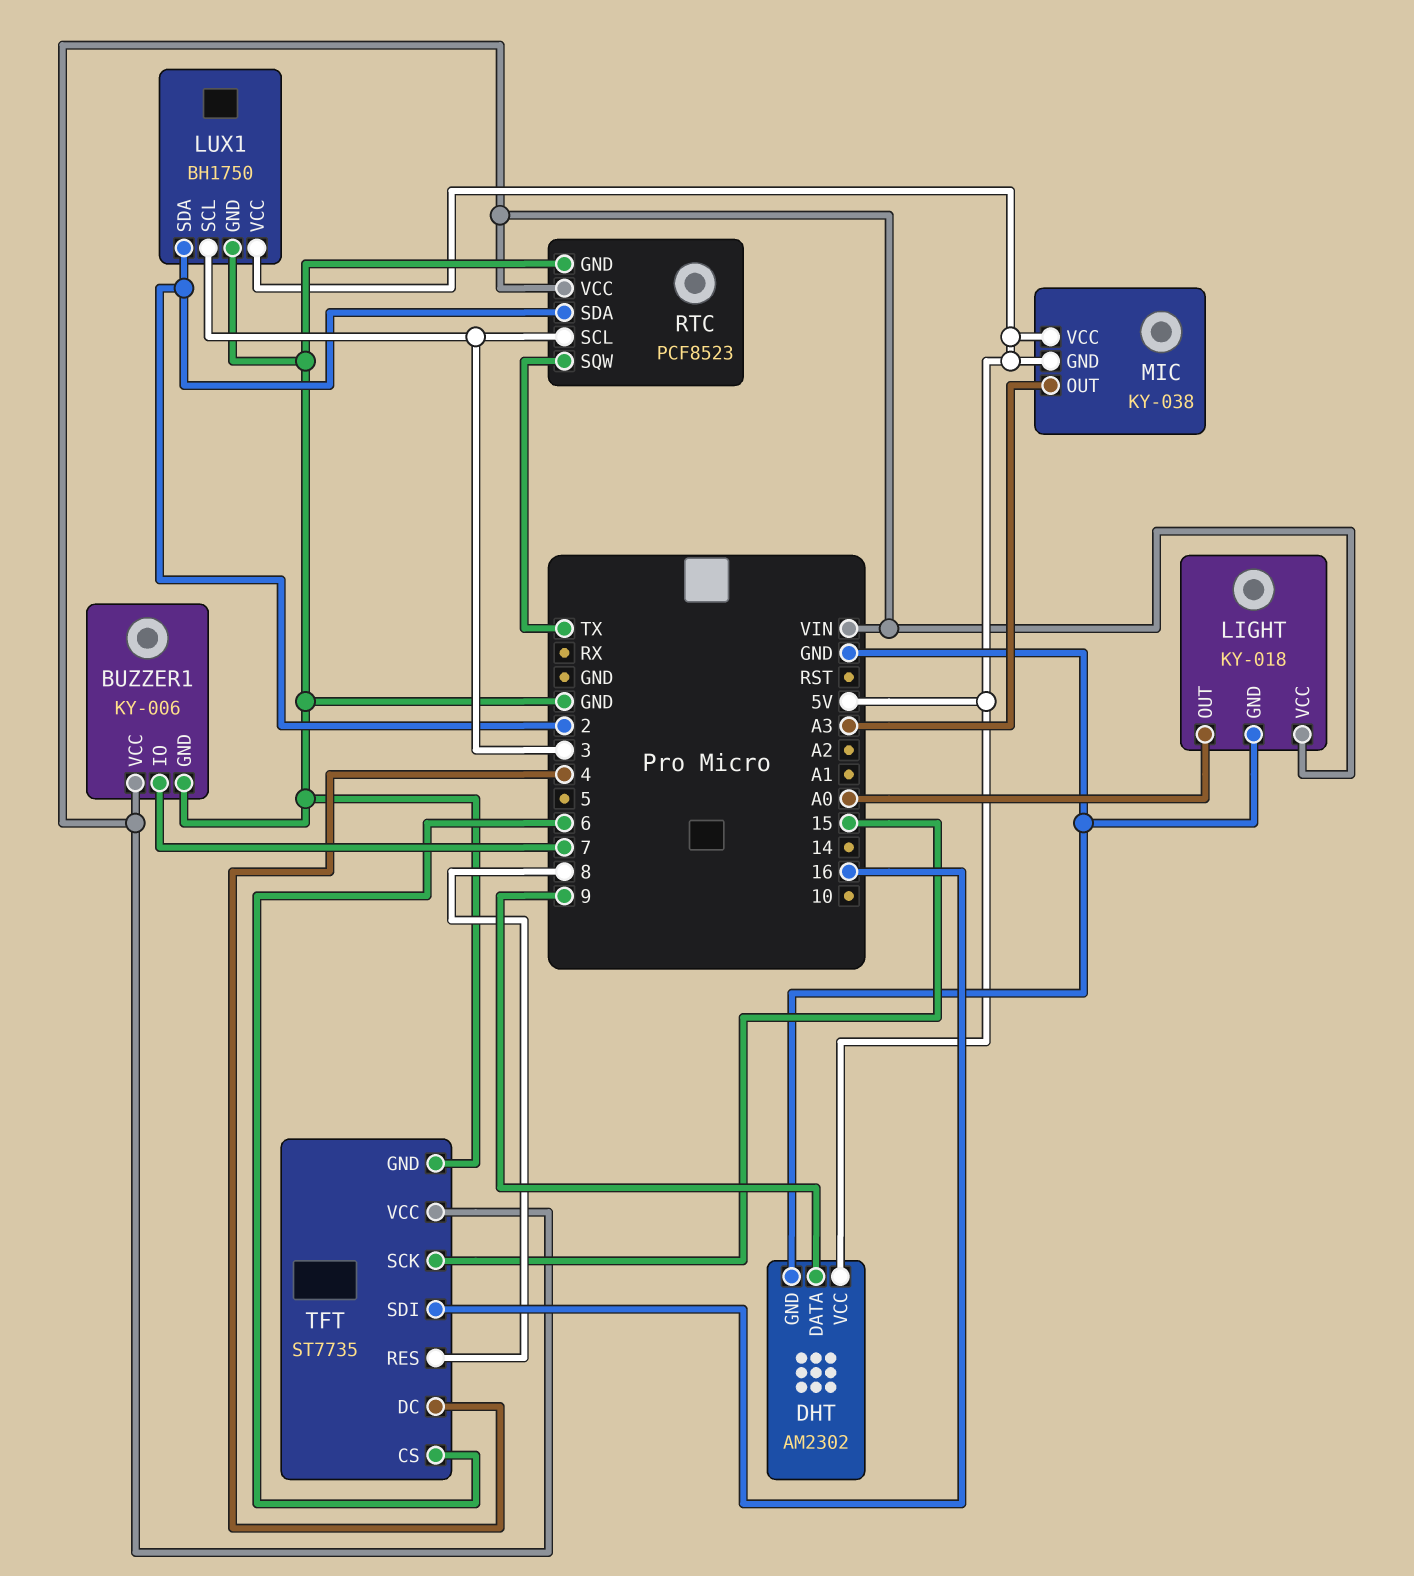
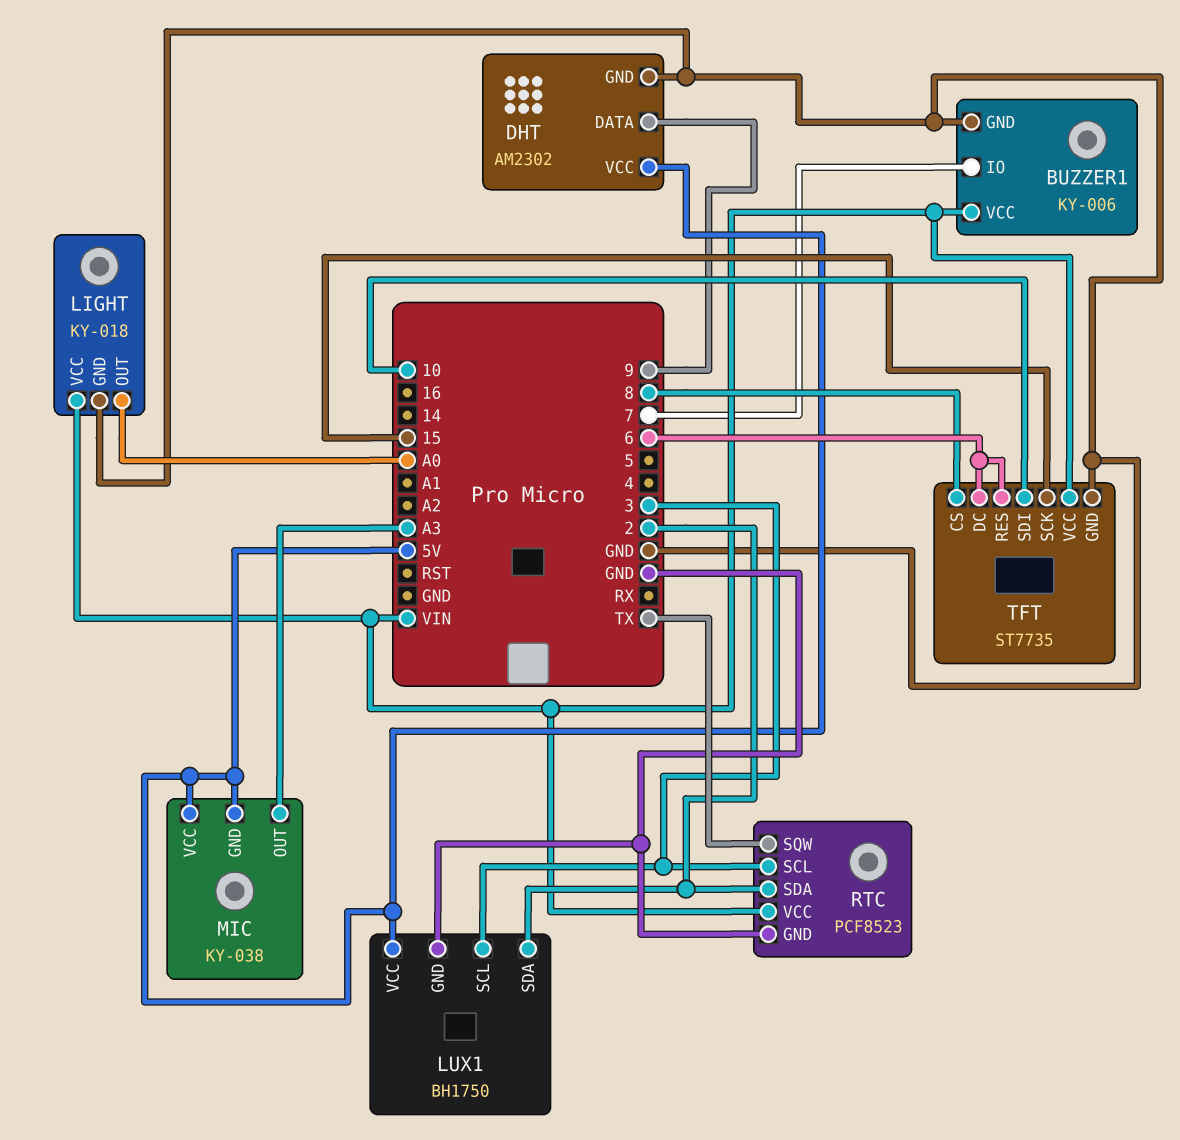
TFT pin CS: 6 -> 8
TFT pin DC: 4 -> 6
TFT pin RES: 8 -> 6
TFT pin SDI: 16 -> 10

